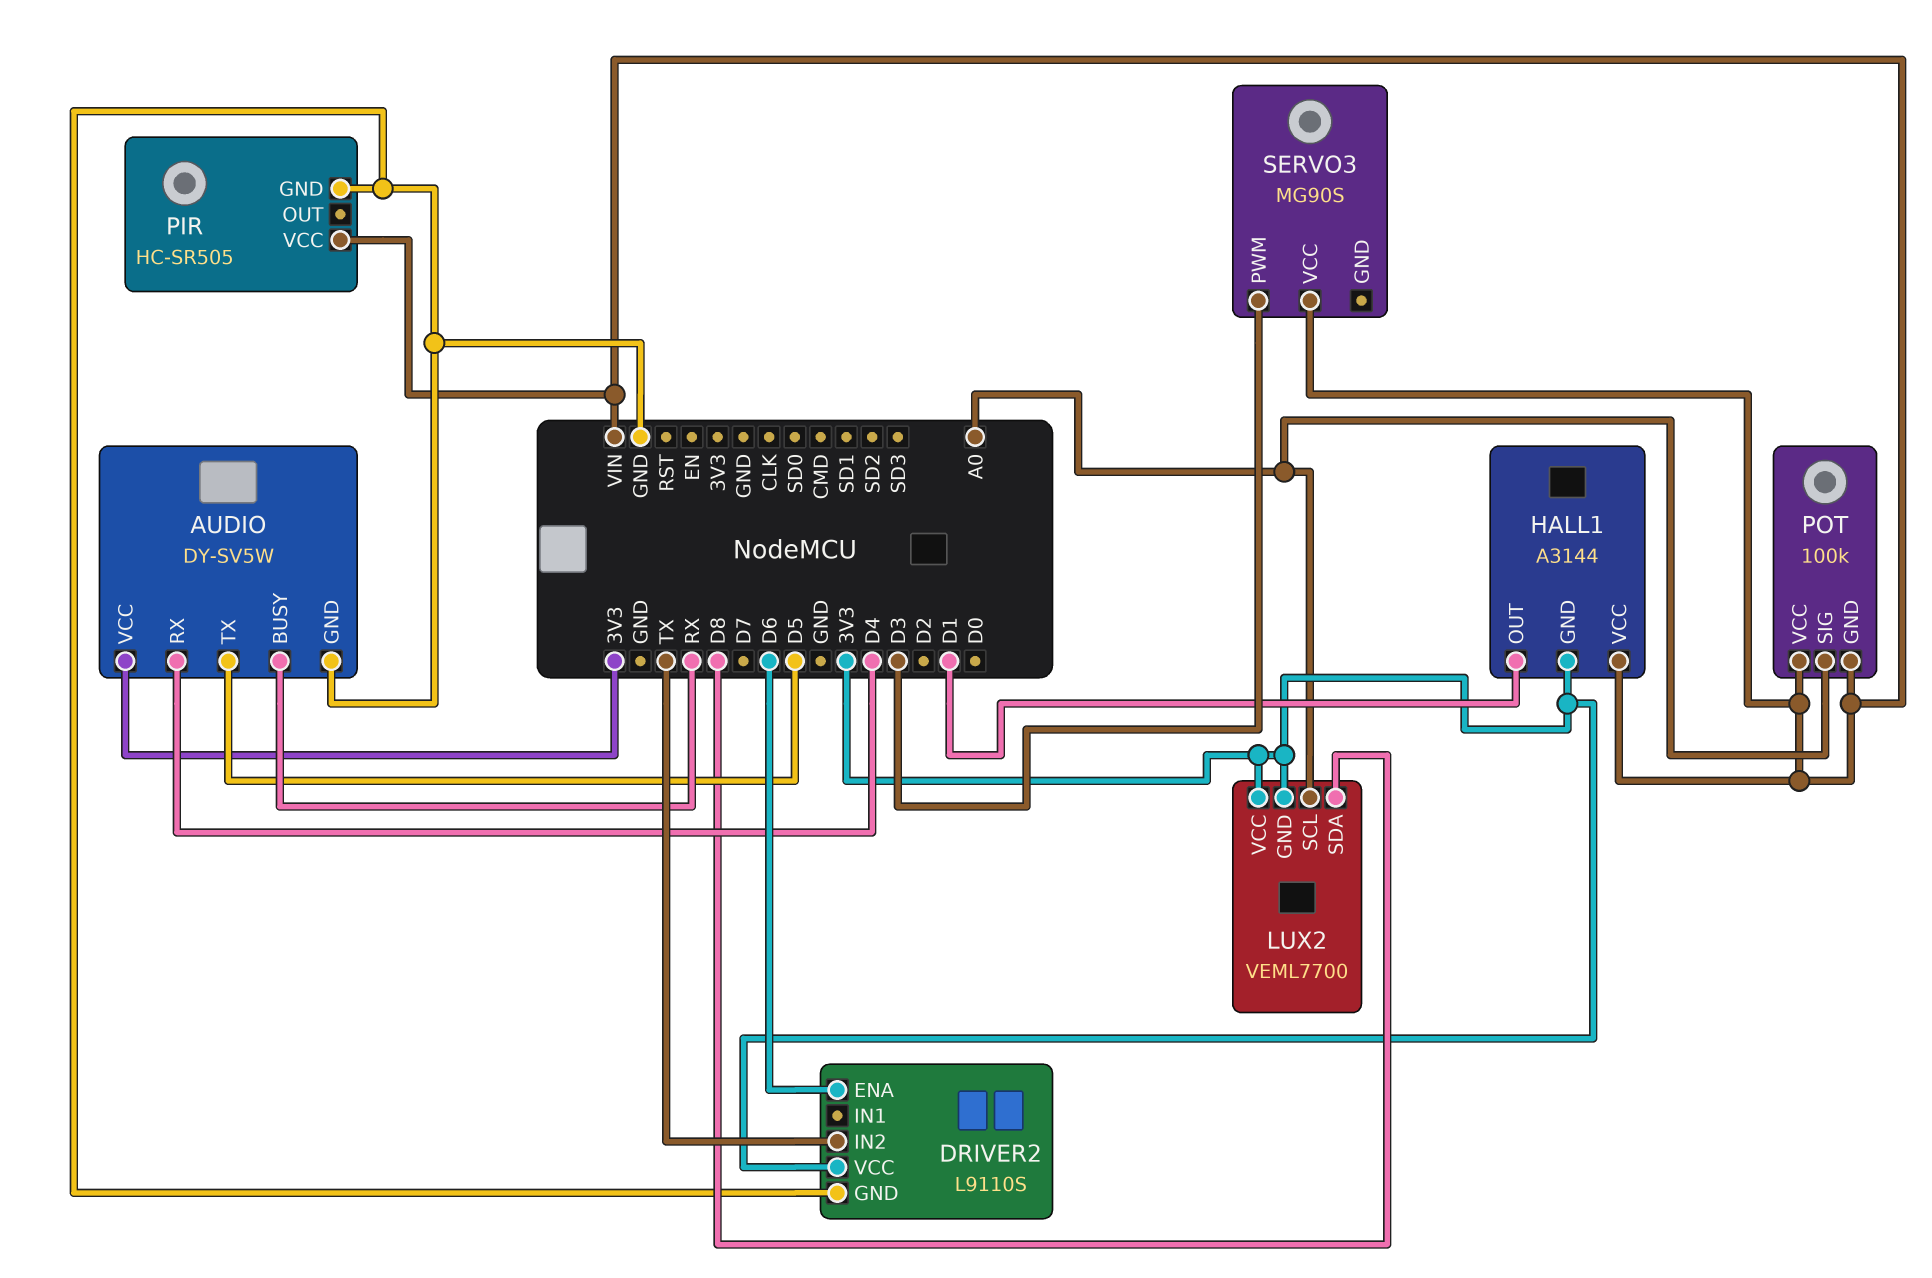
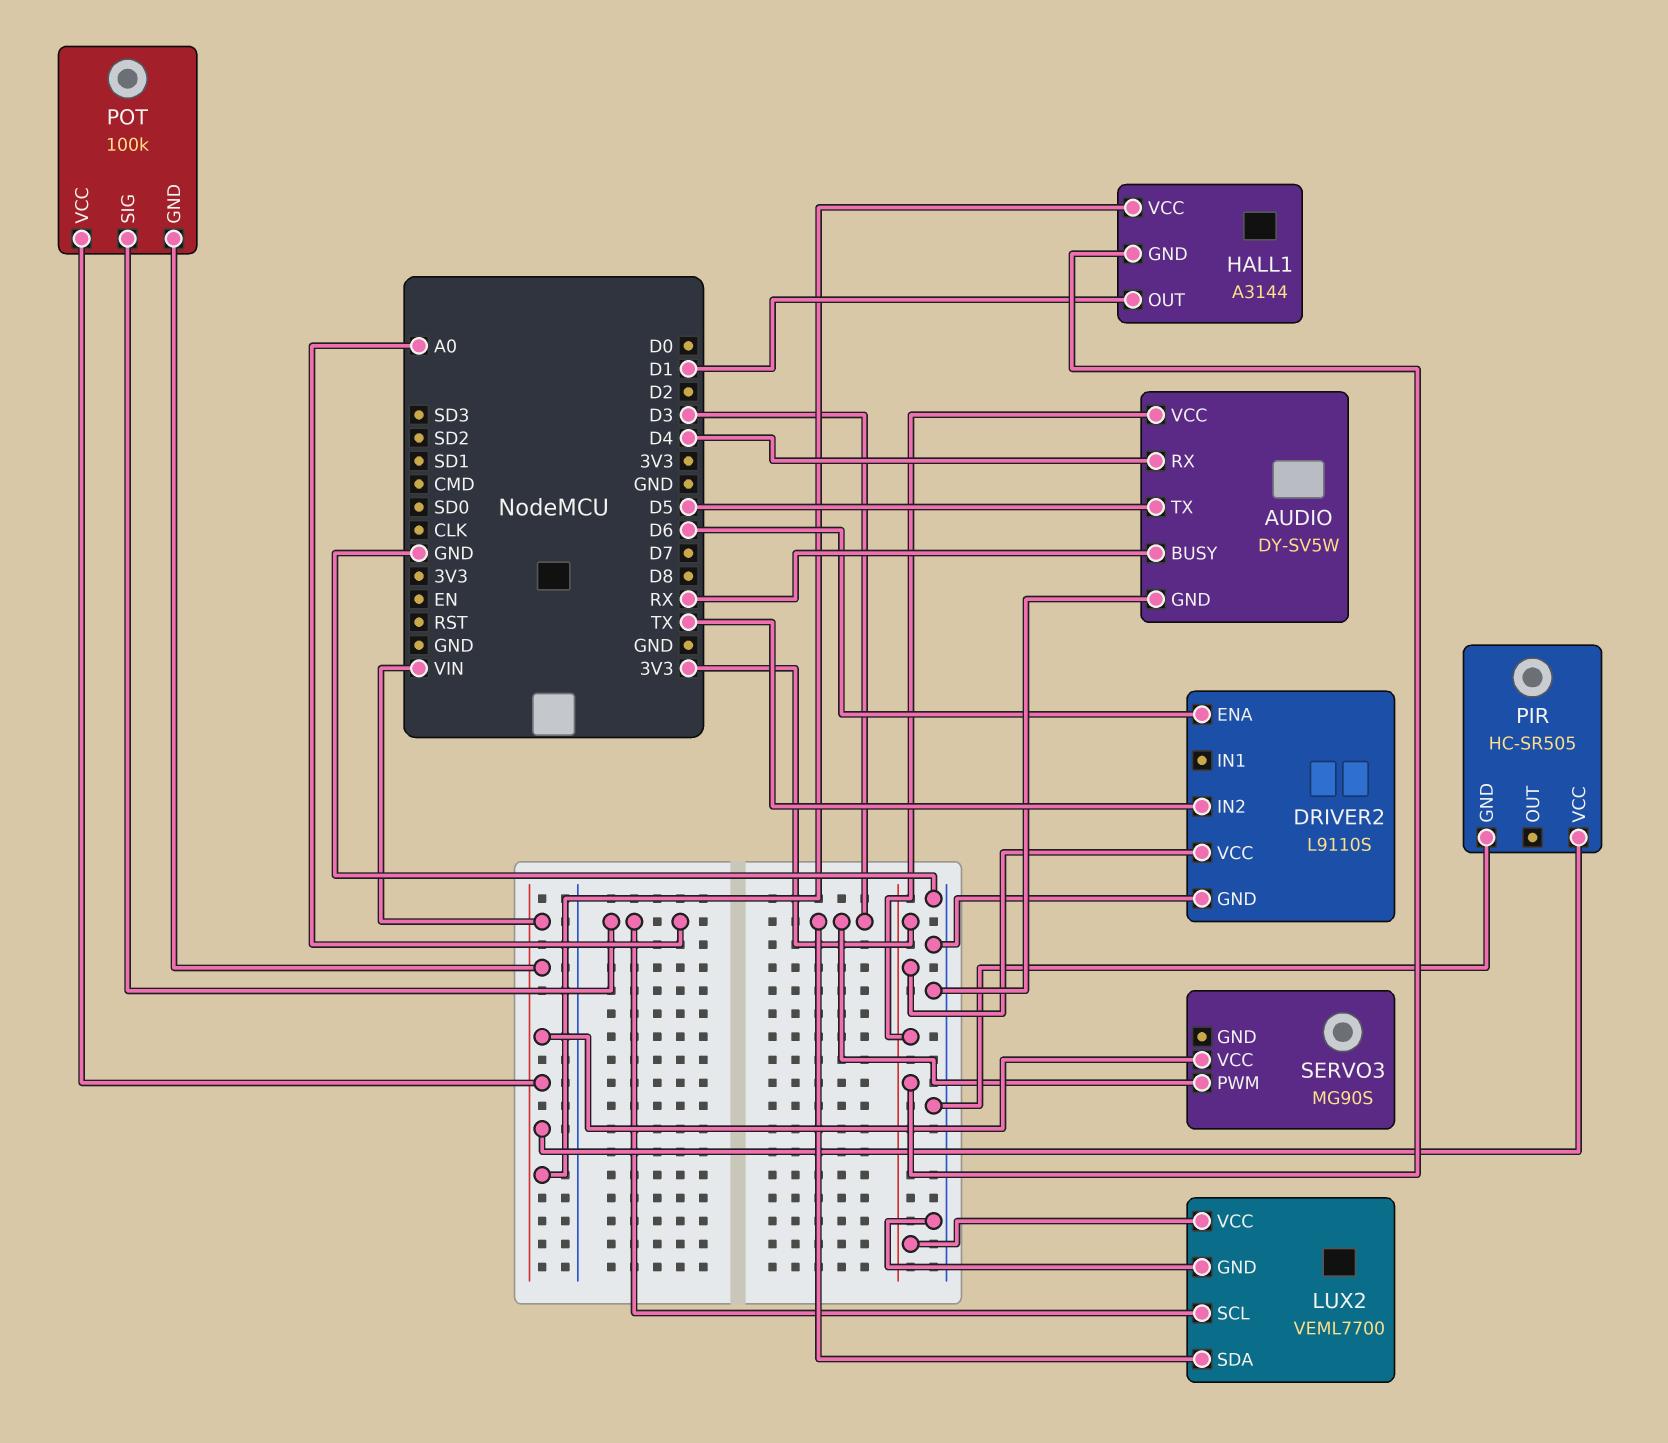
LUX2 pin GND: 3V3 -> GND
LUX2 pin SDA: D8 -> D3

